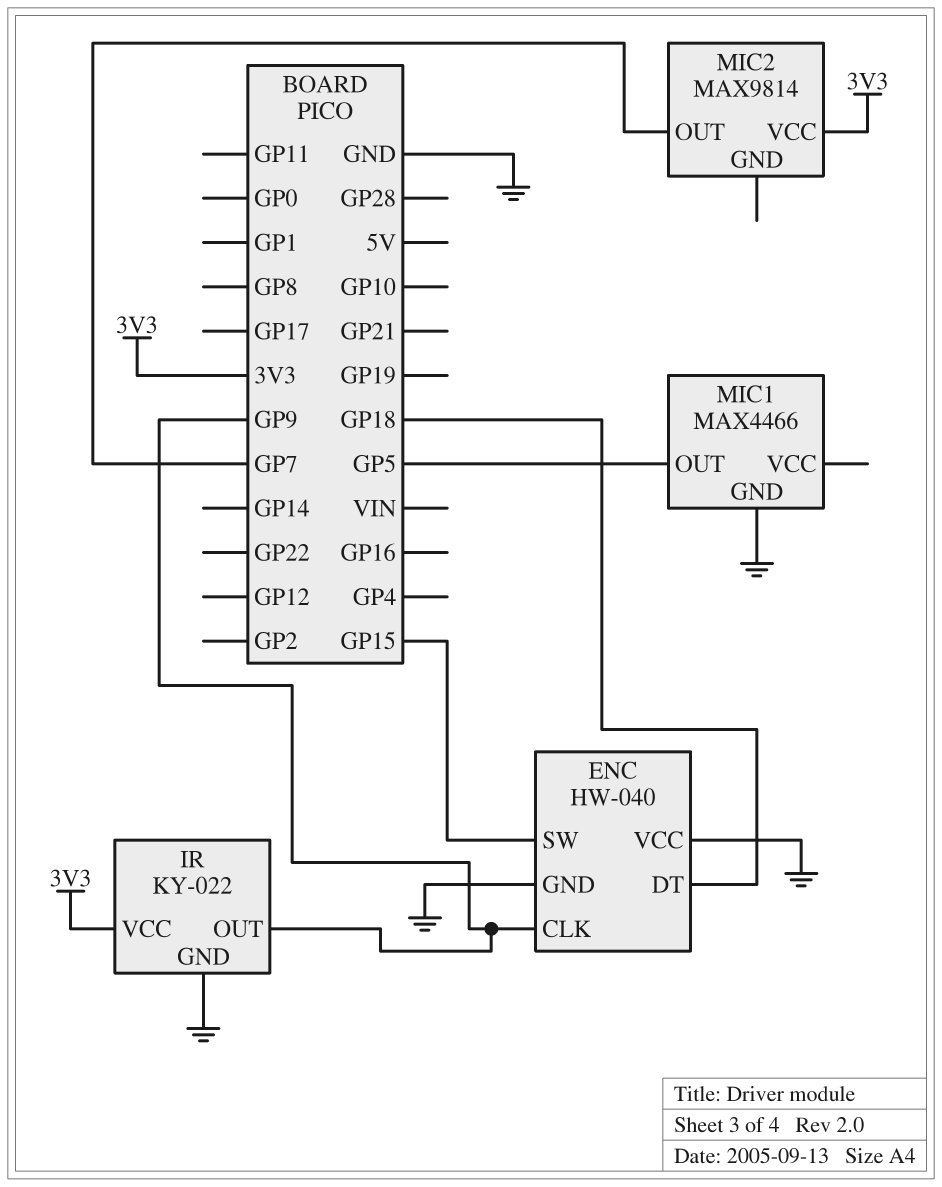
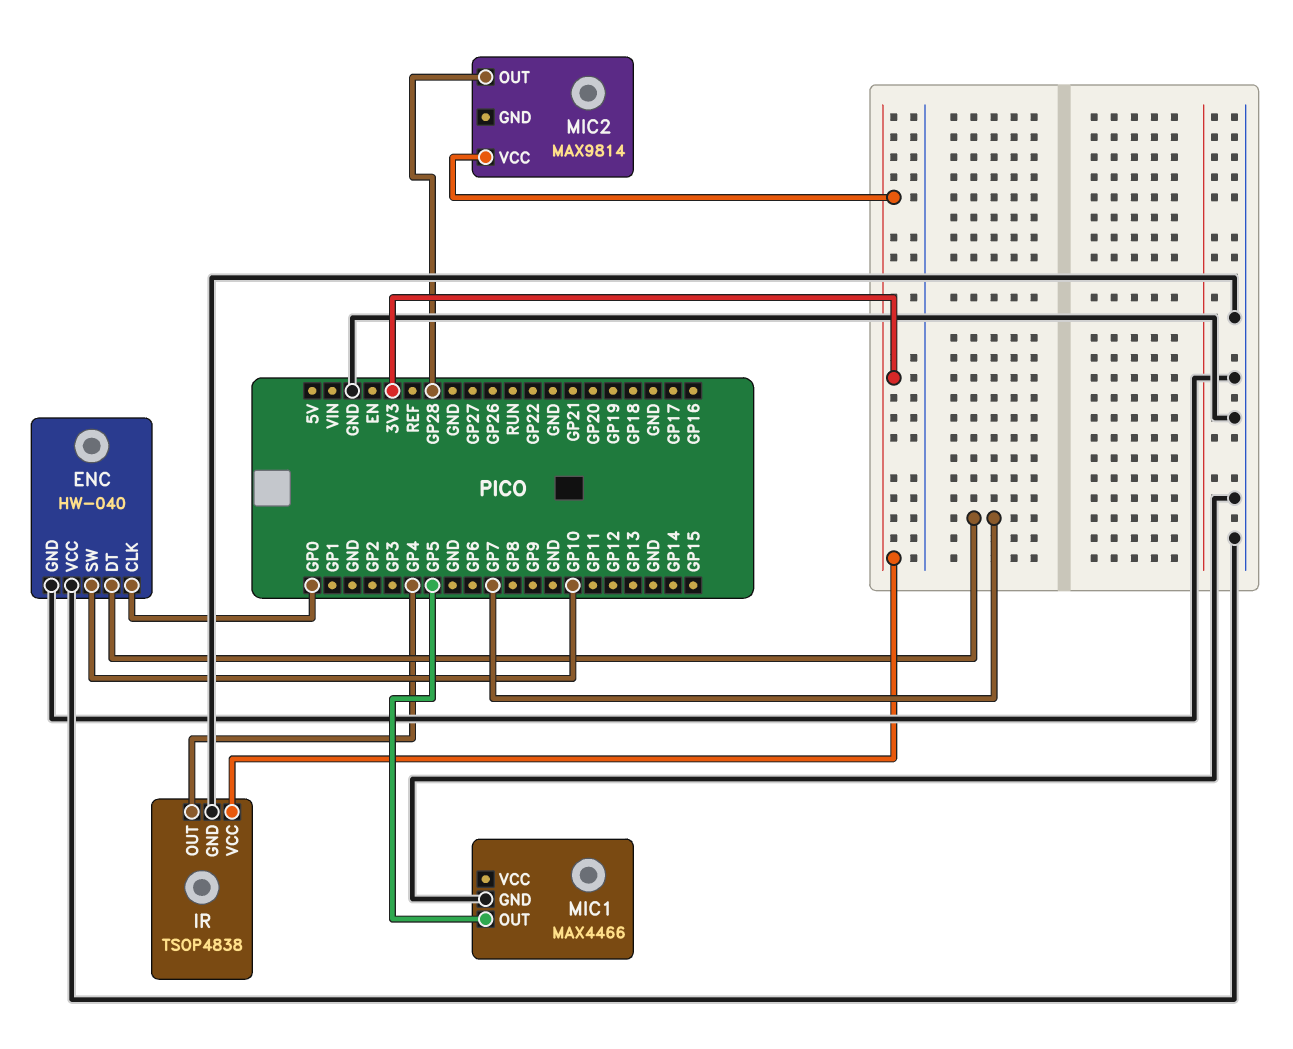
ENC pin CLK: GP9 -> GP0
ENC pin DT: GP18 -> GP7
ENC pin SW: GP15 -> GP10
IR: KY-022 -> TSOP4838
IR pin OUT: GP9 -> GP4
MIC2 pin OUT: GP7 -> GP28

